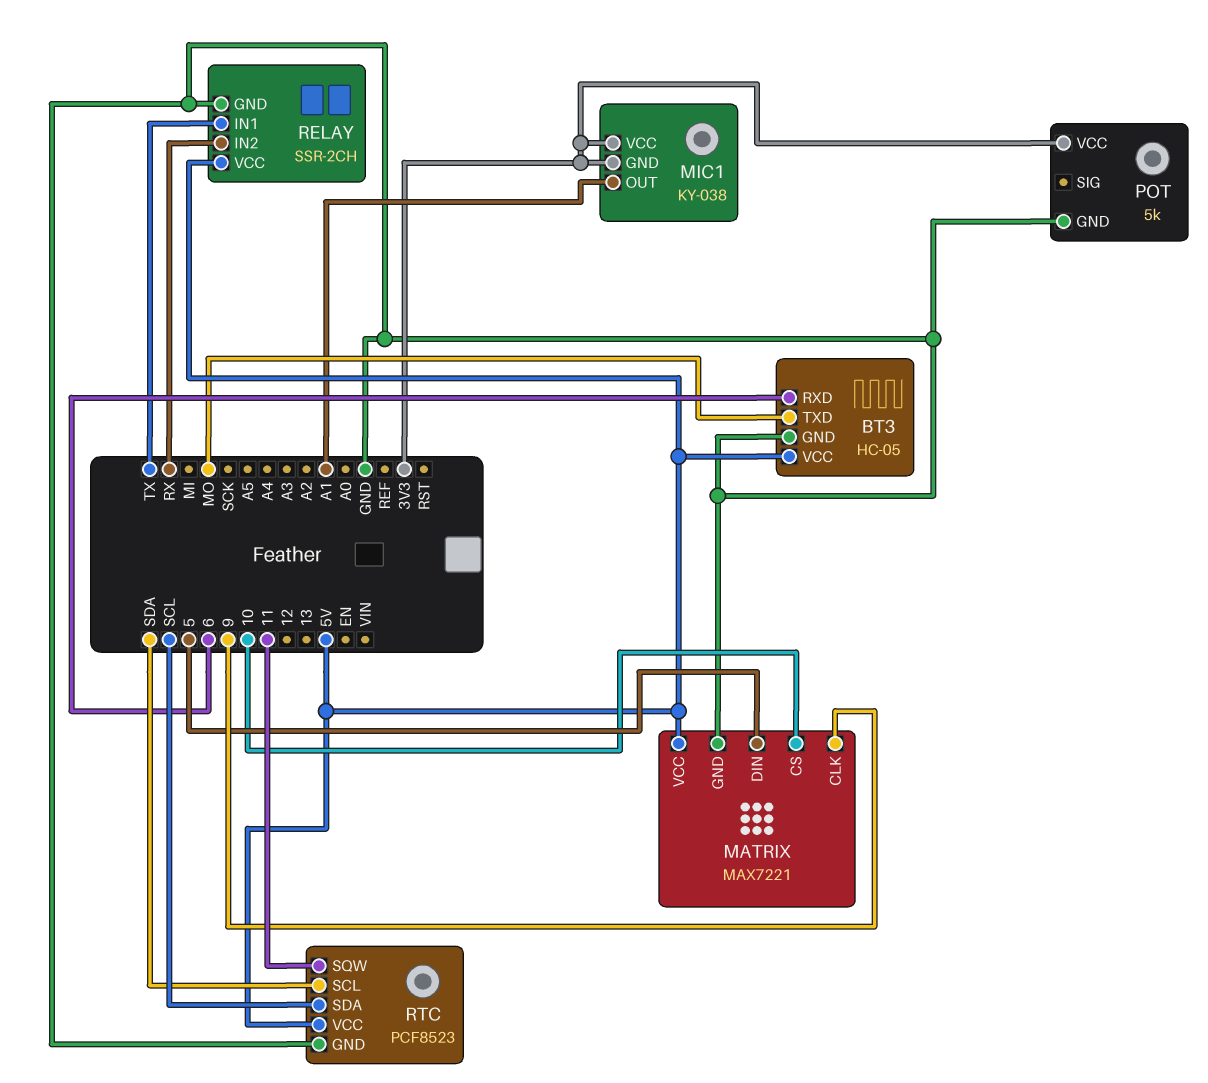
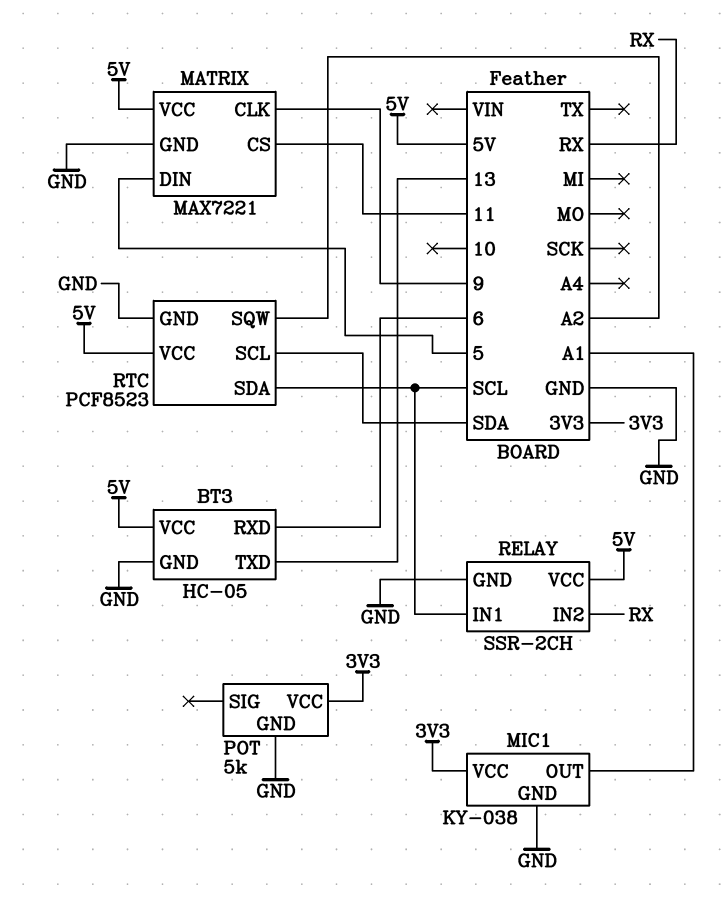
BT3 pin TXD: MO -> 13
MATRIX pin CS: 10 -> 11
MIC1 pin GND: 3V3 -> GND
RELAY pin IN1: TX -> SCL
RTC pin SQW: 11 -> A2

